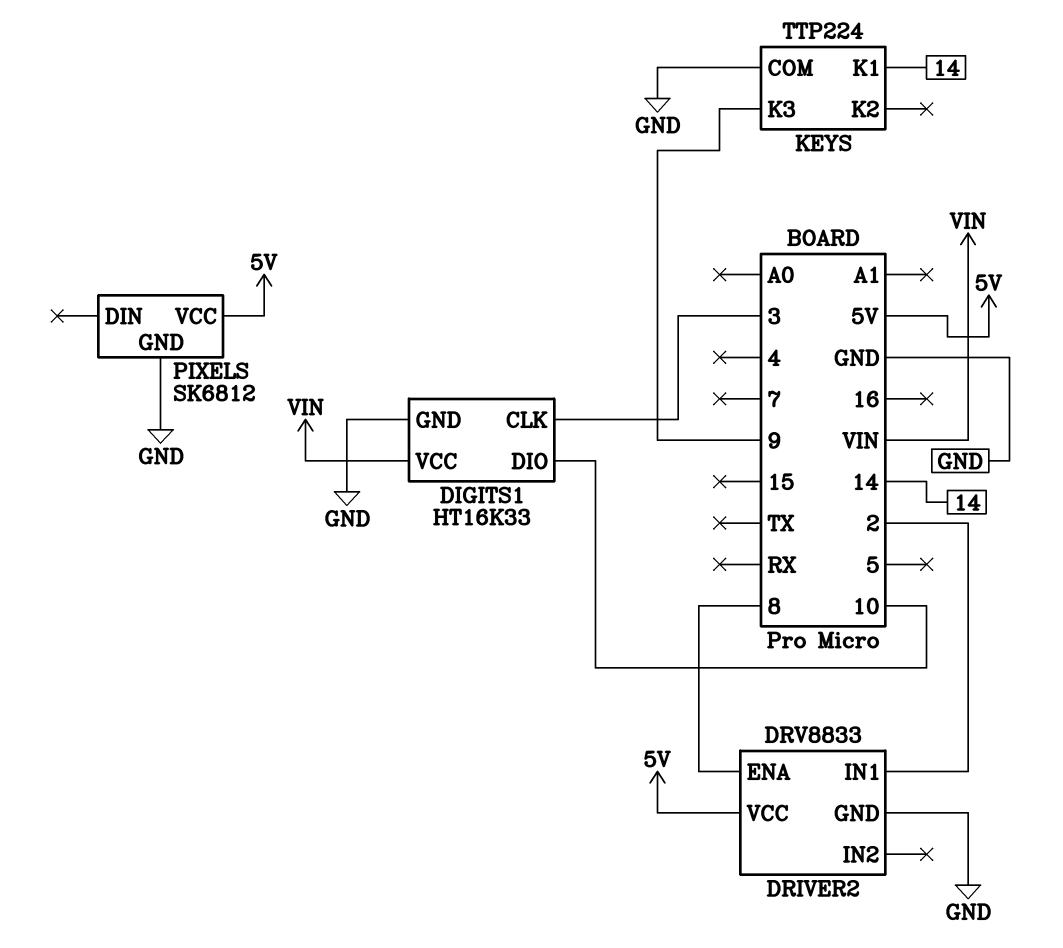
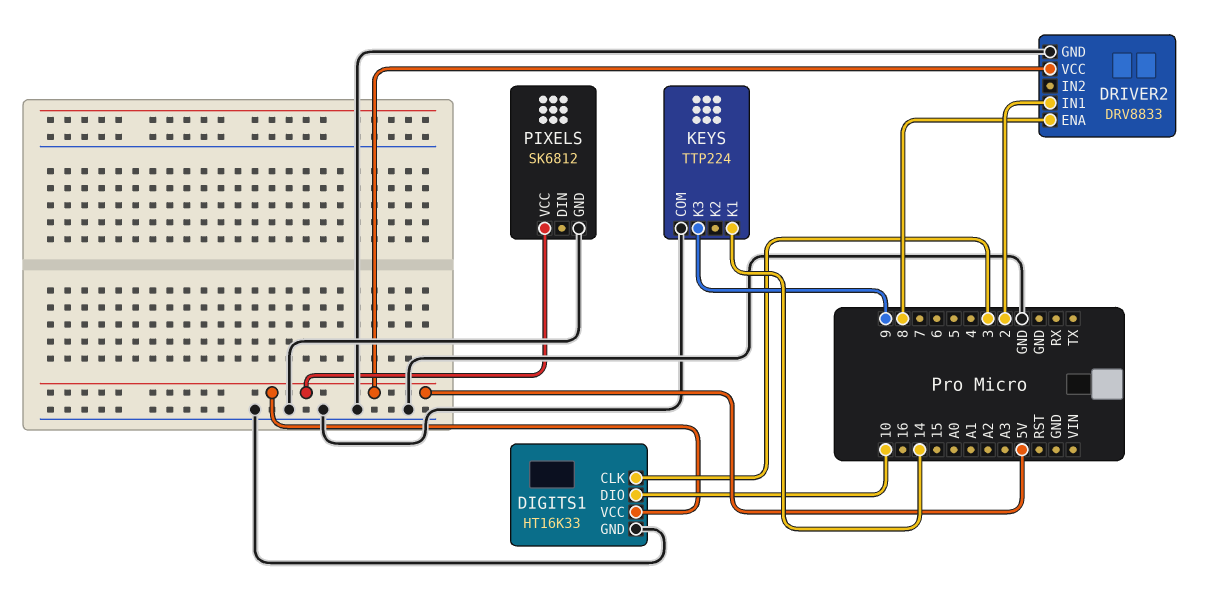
DIGITS1 pin VCC: VIN -> 5V

